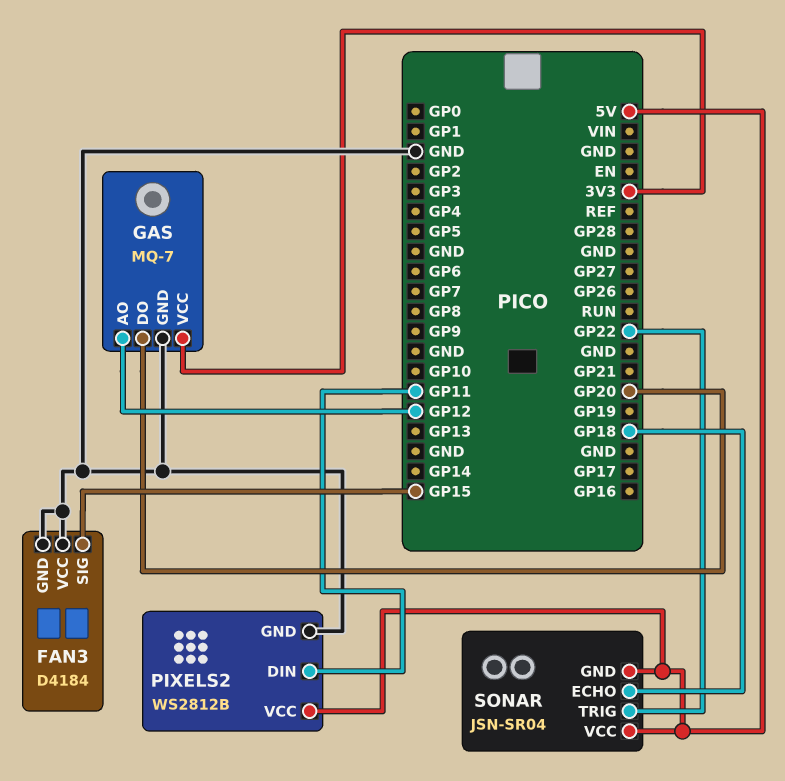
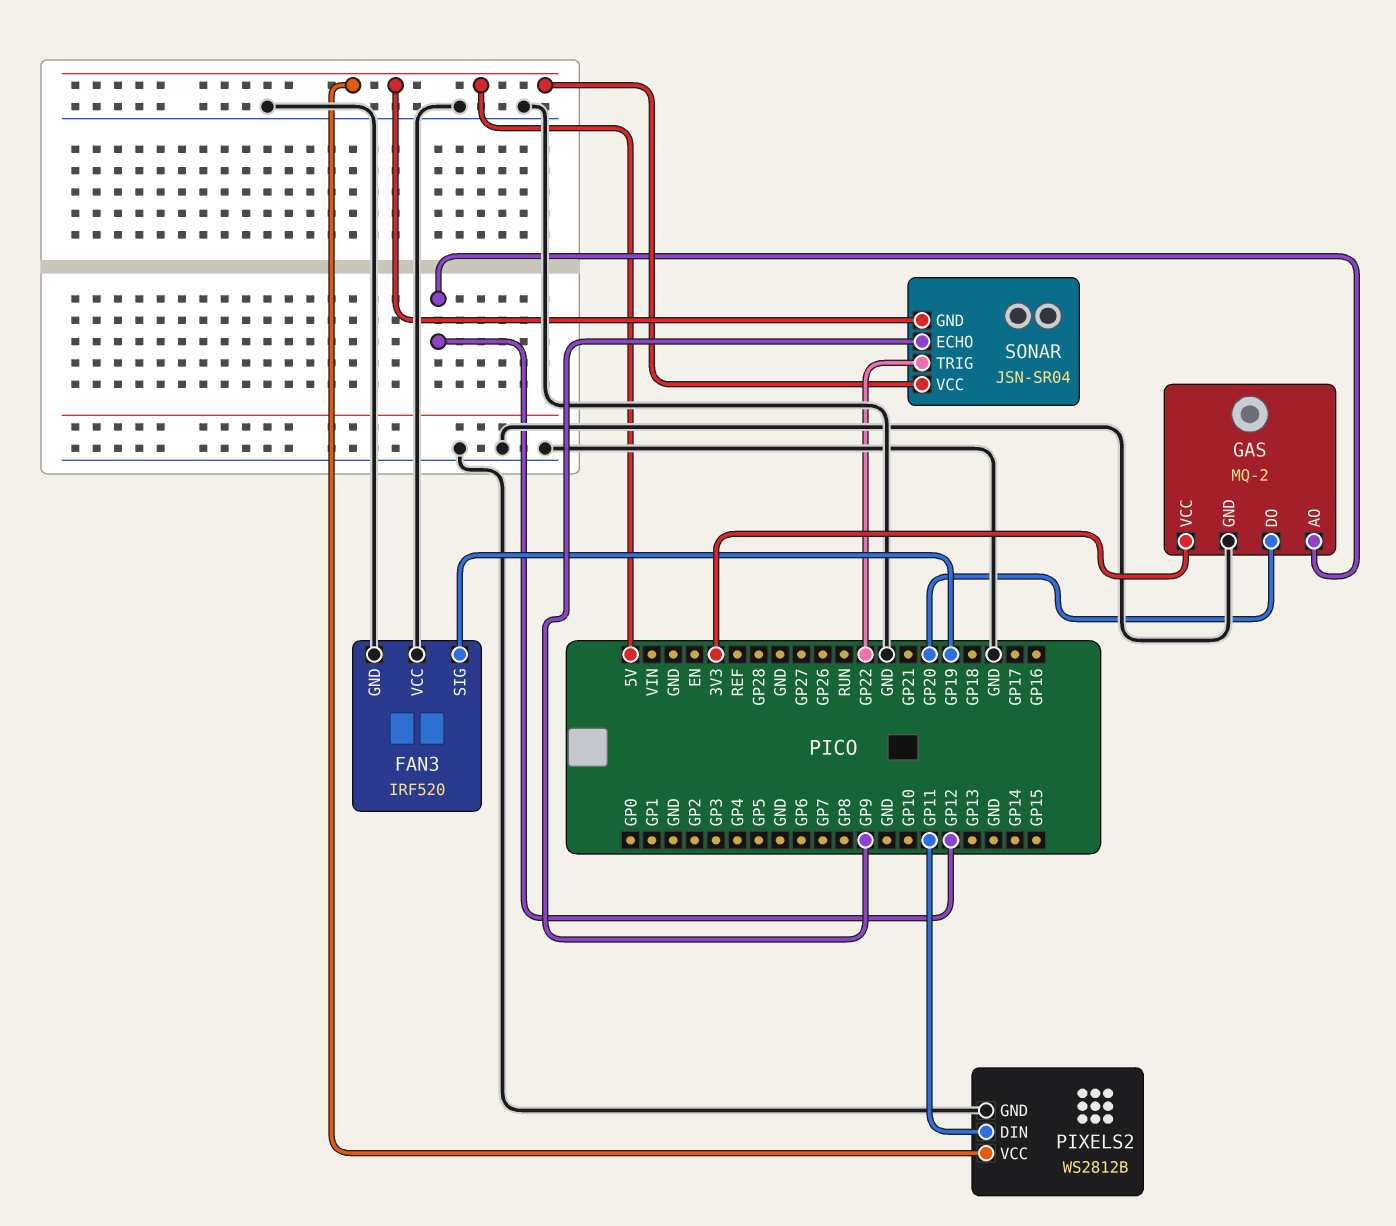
FAN3: D4184 -> IRF520
FAN3 pin SIG: GP15 -> GP19
GAS: MQ-7 -> MQ-2
SONAR pin ECHO: GP18 -> GP9

